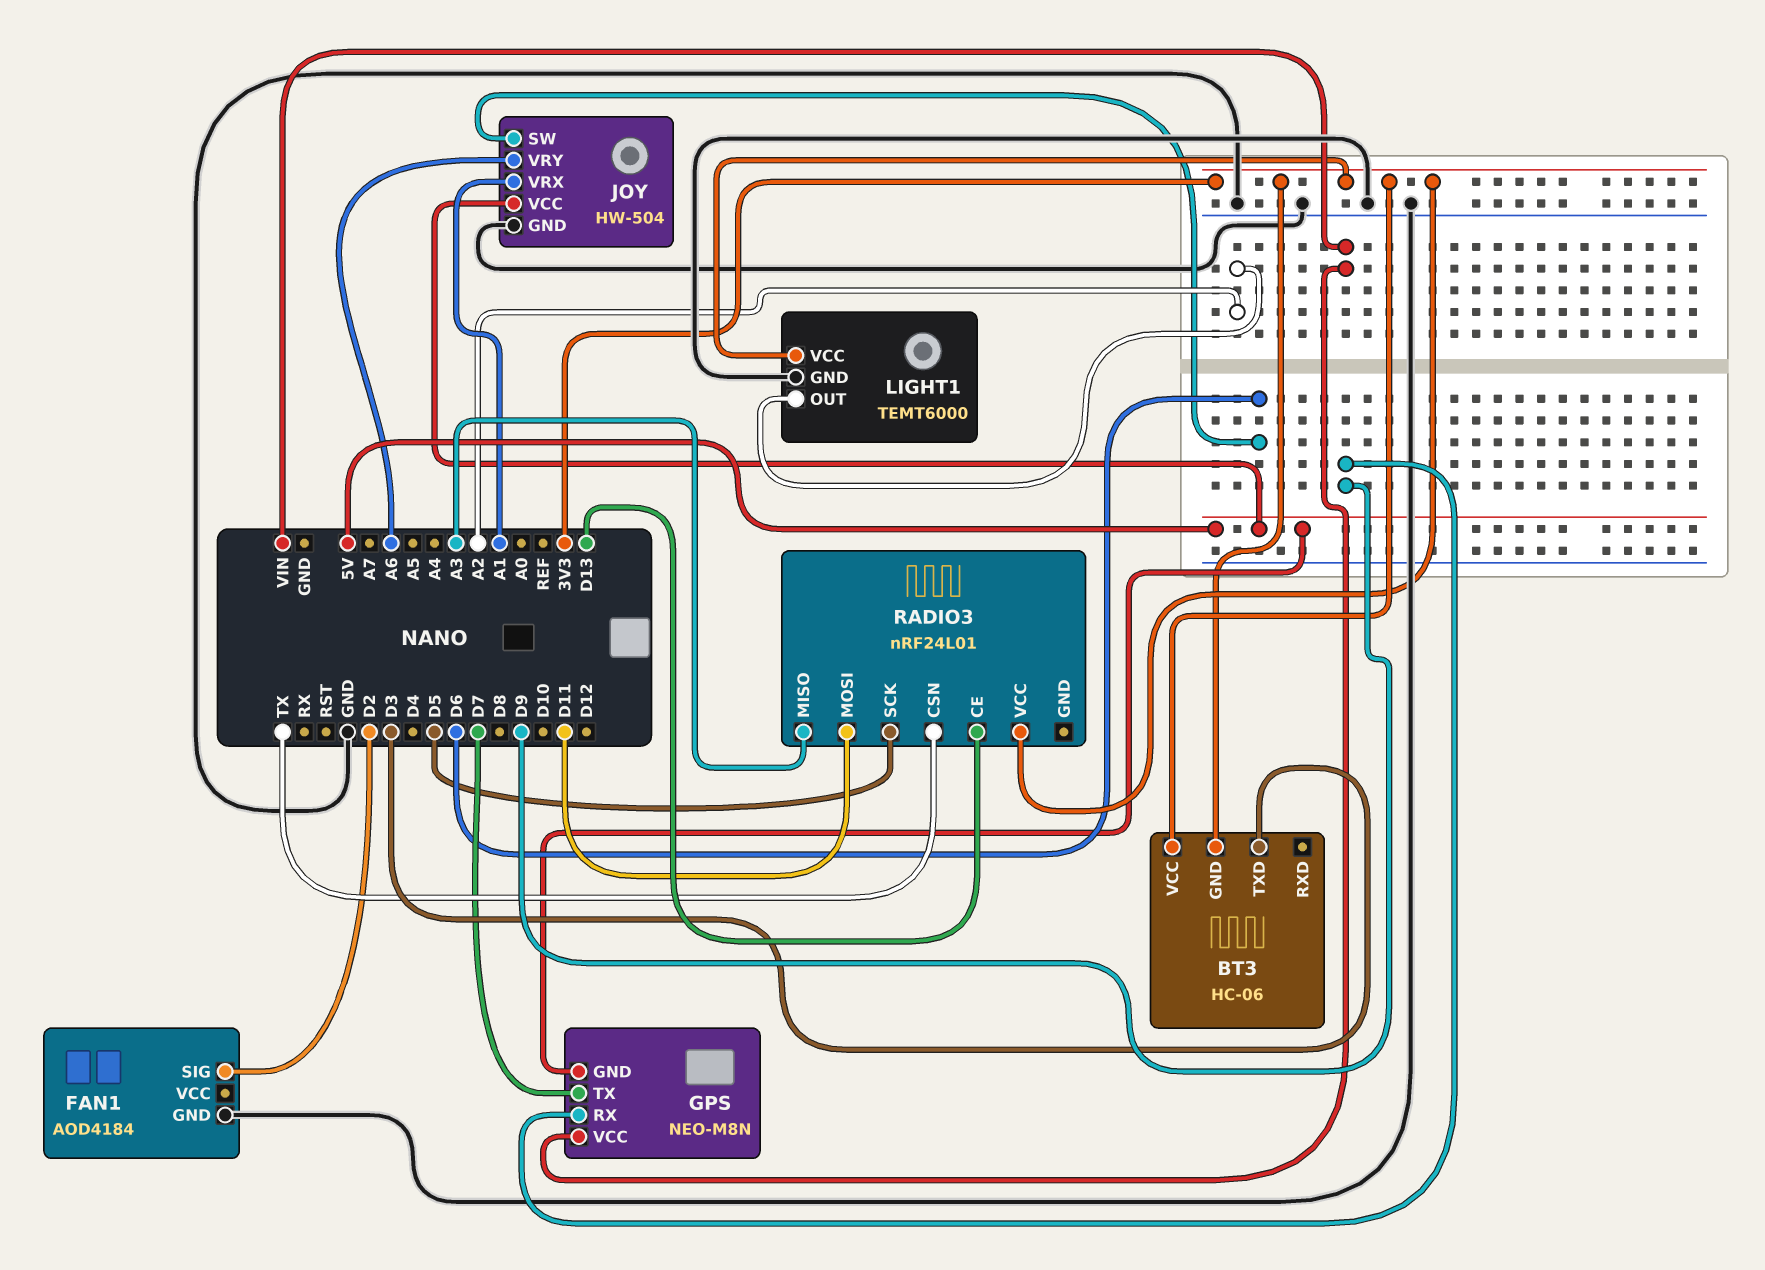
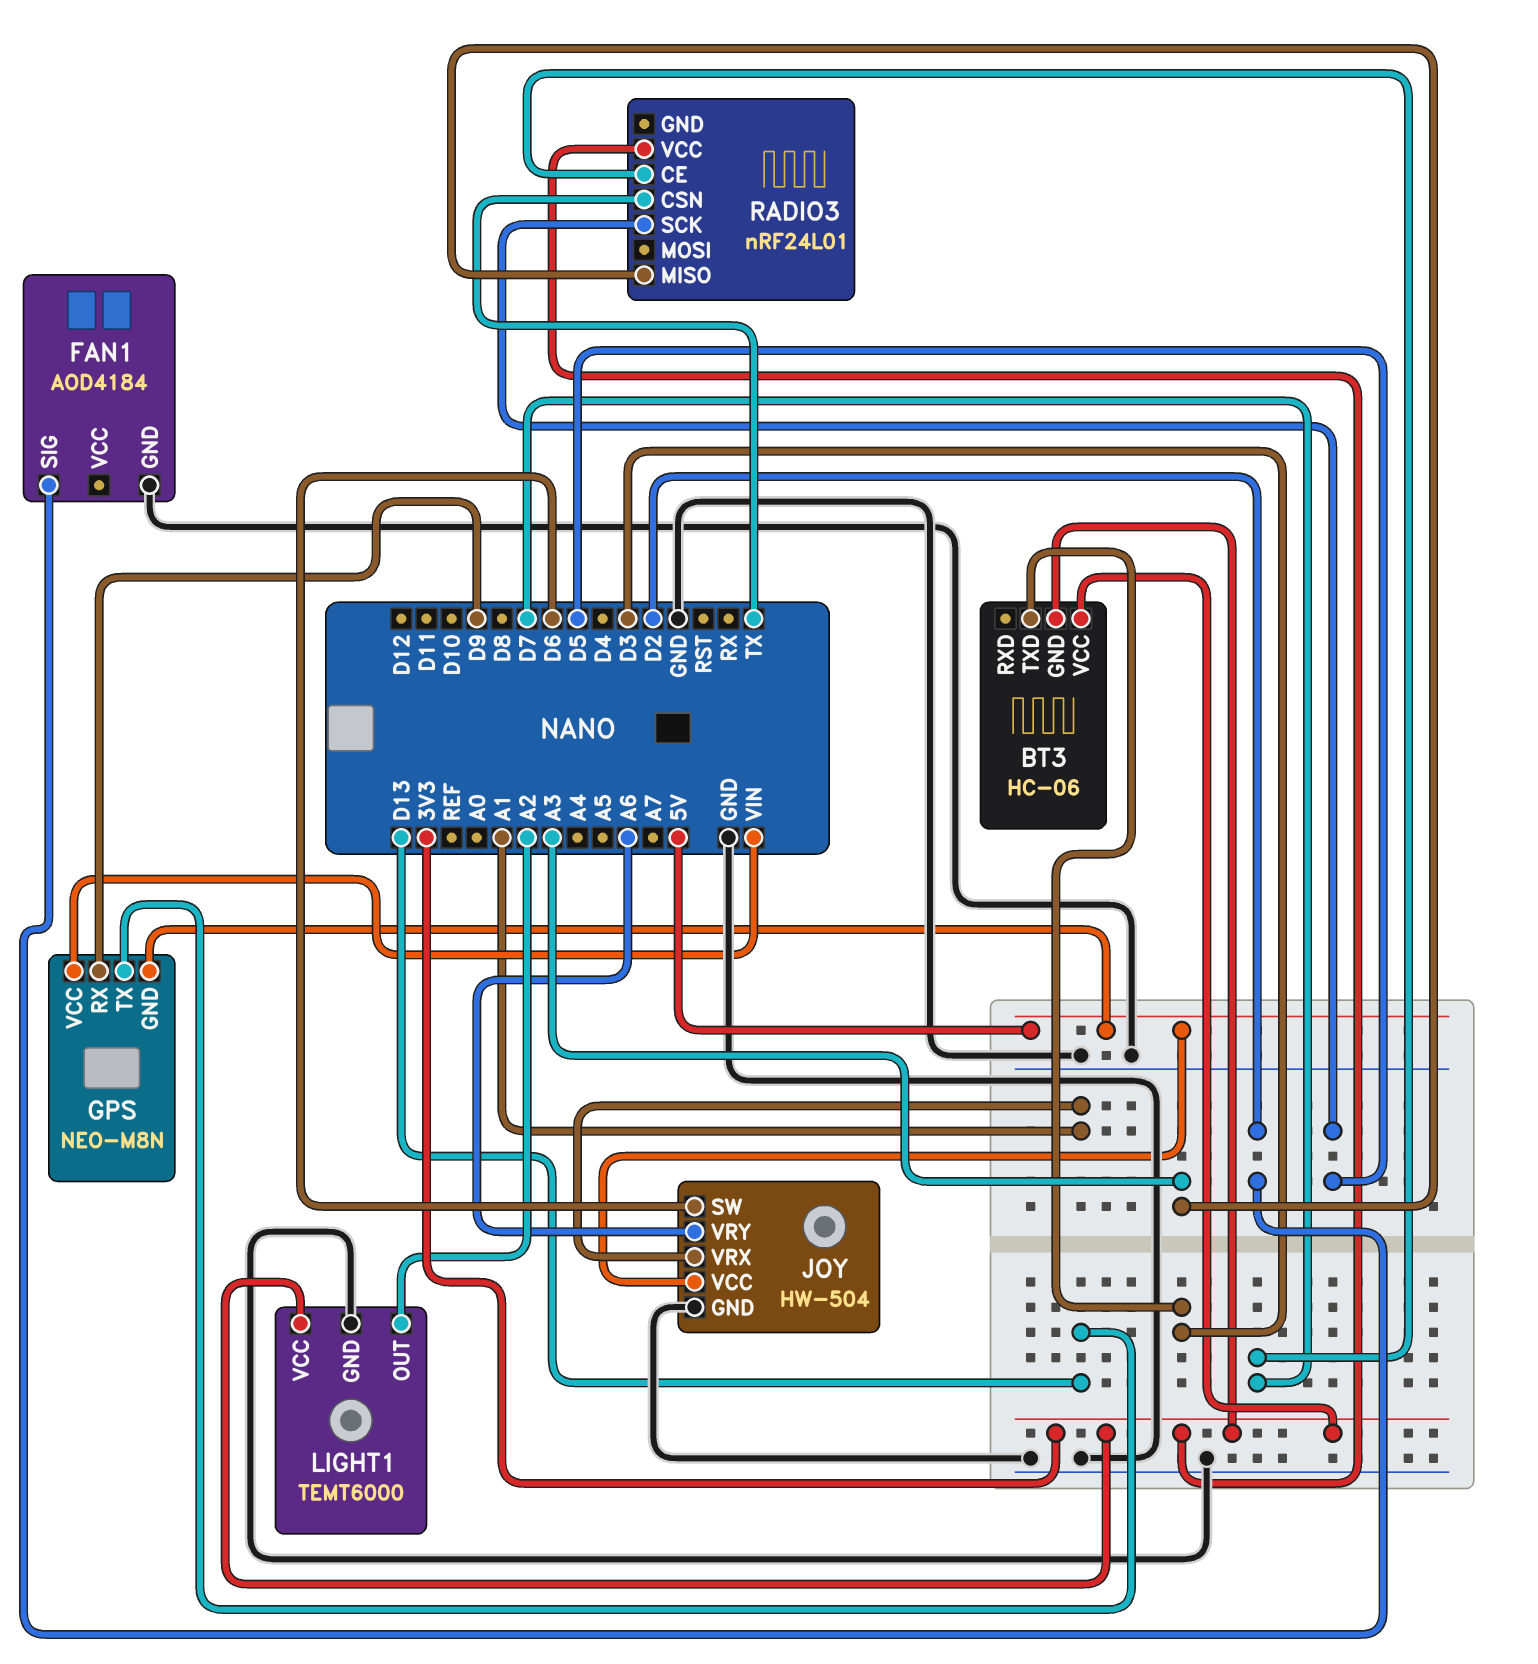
GPS pin TX: D7 -> D13
RADIO3 pin CE: D13 -> D7
RADIO3 pin MOSI: D11 -> none

